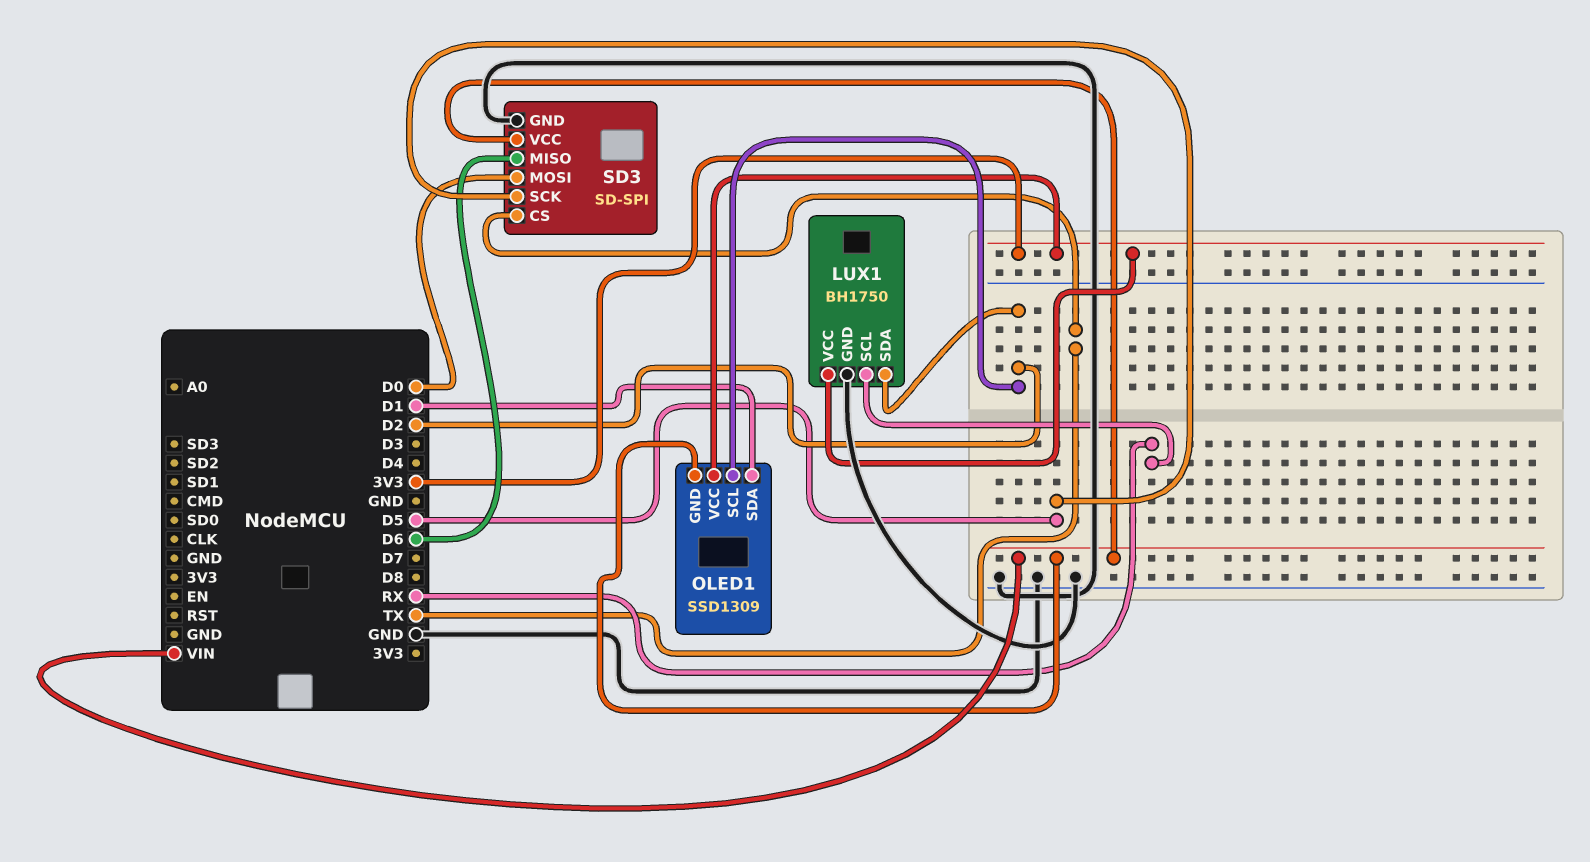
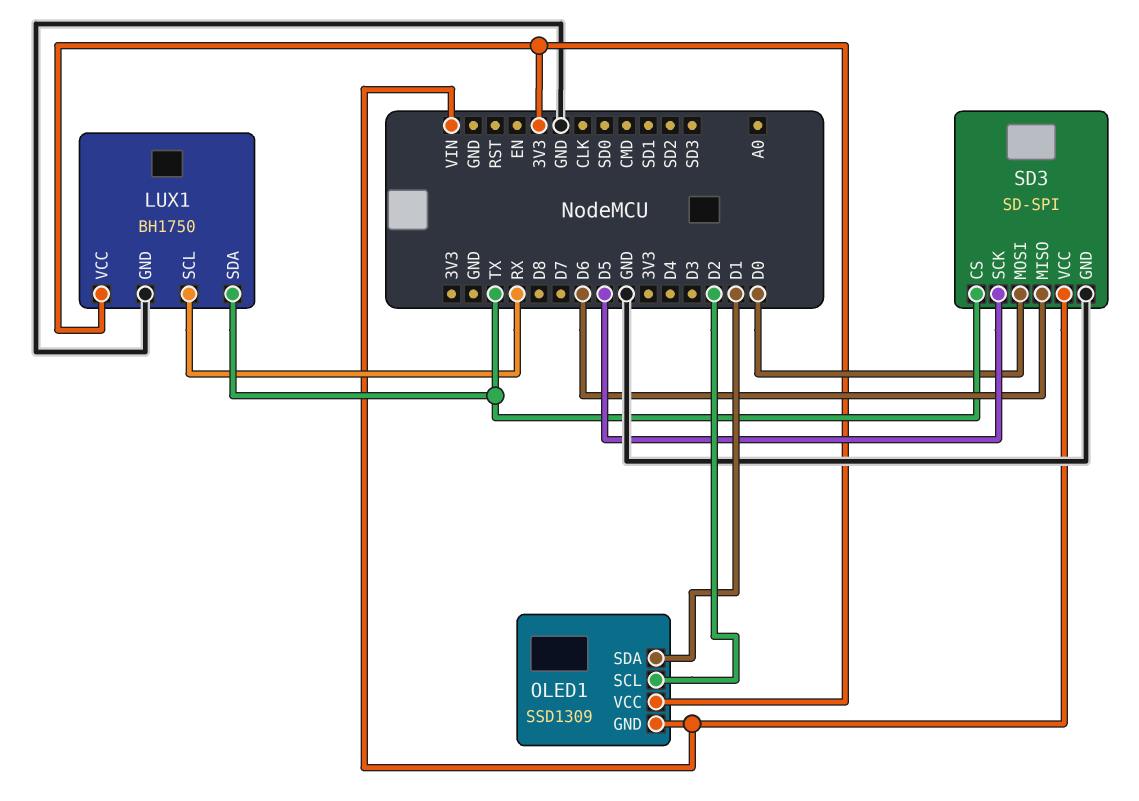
LUX1 pin SDA: D2 -> TX

